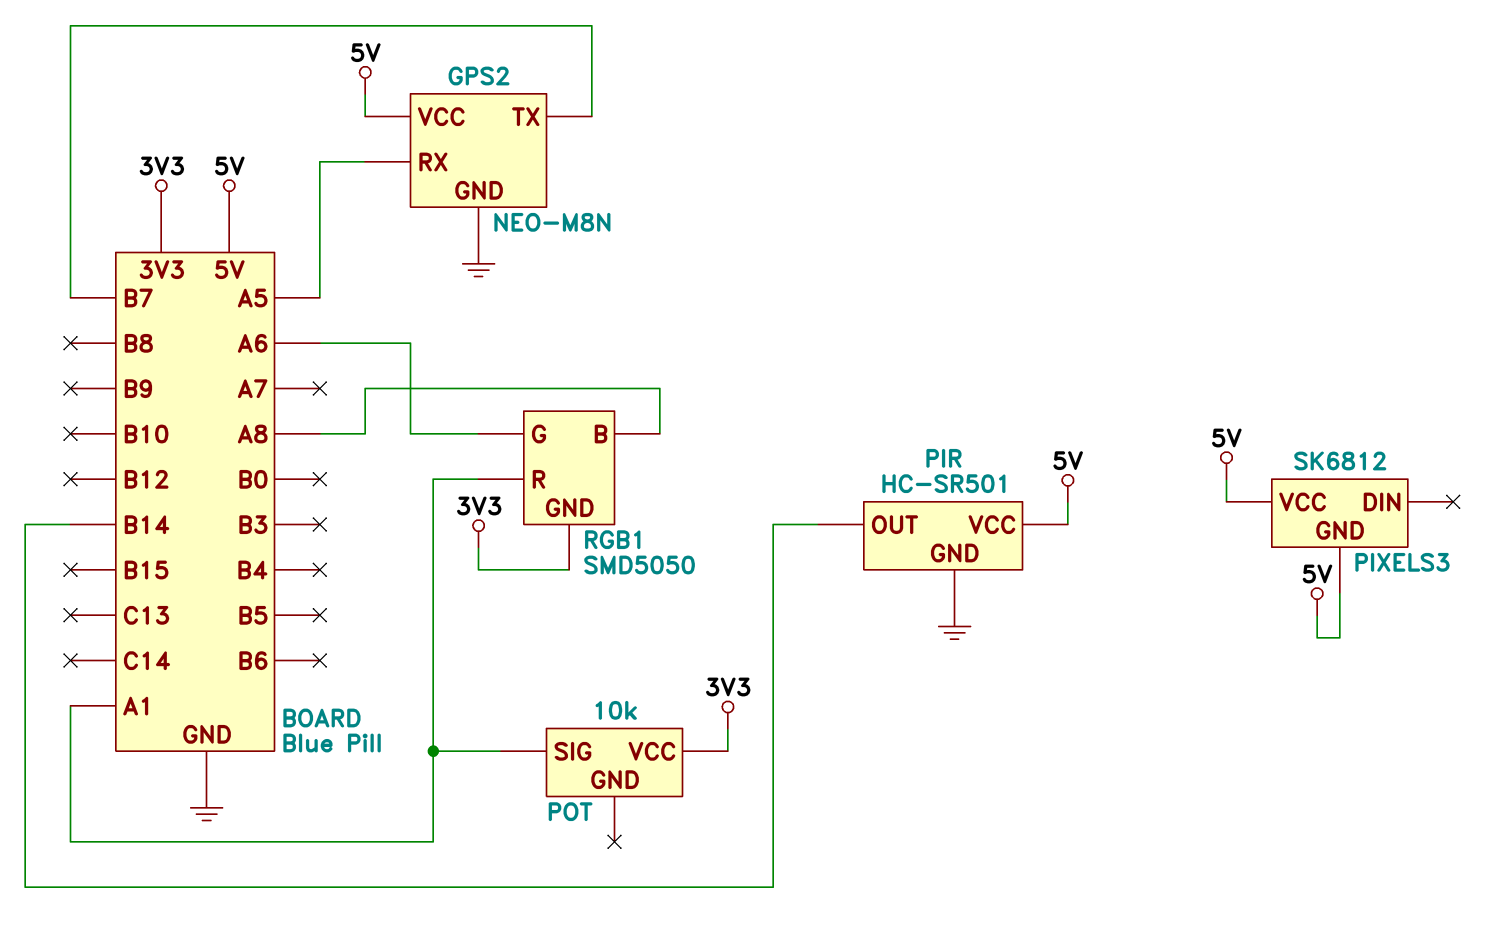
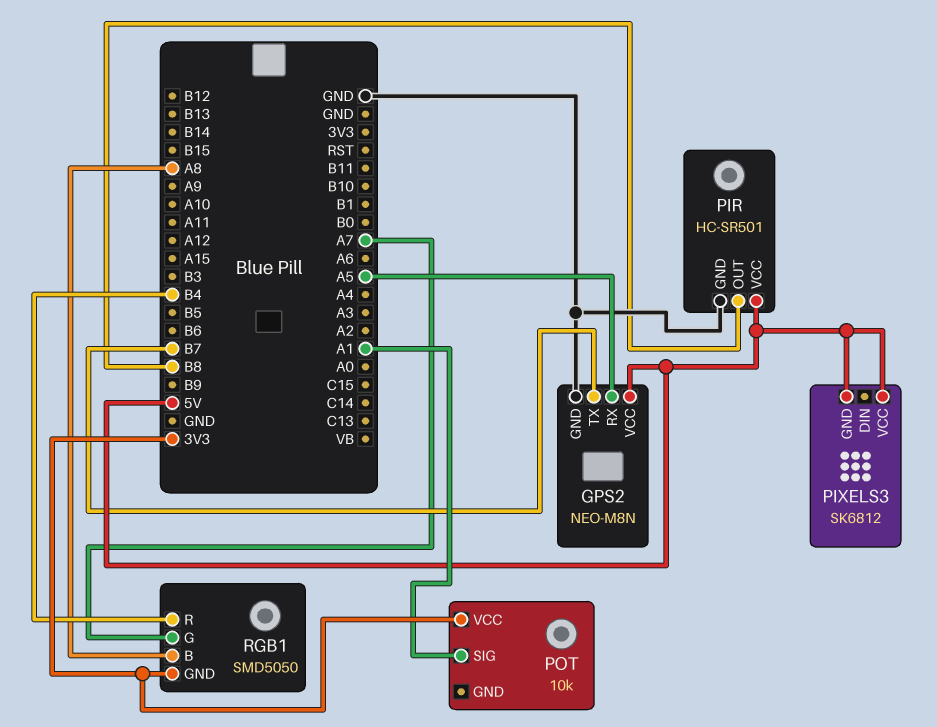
PIR pin OUT: B14 -> B8
RGB1 pin G: A6 -> A7
RGB1 pin R: A1 -> B4

